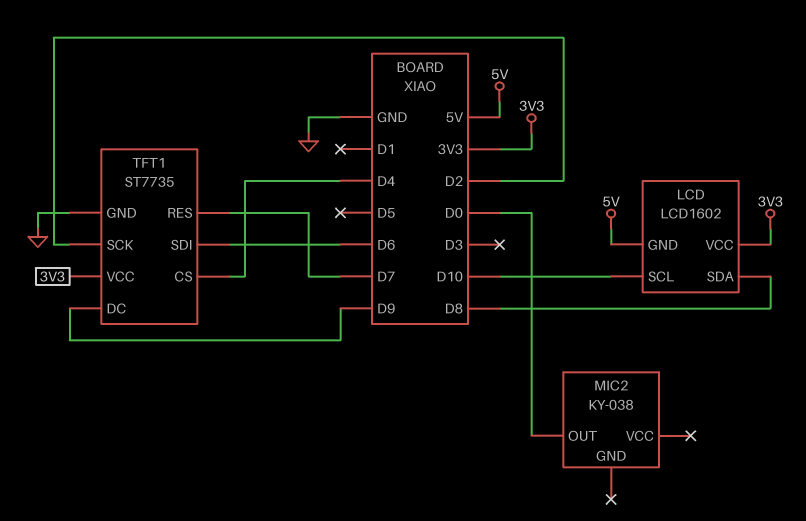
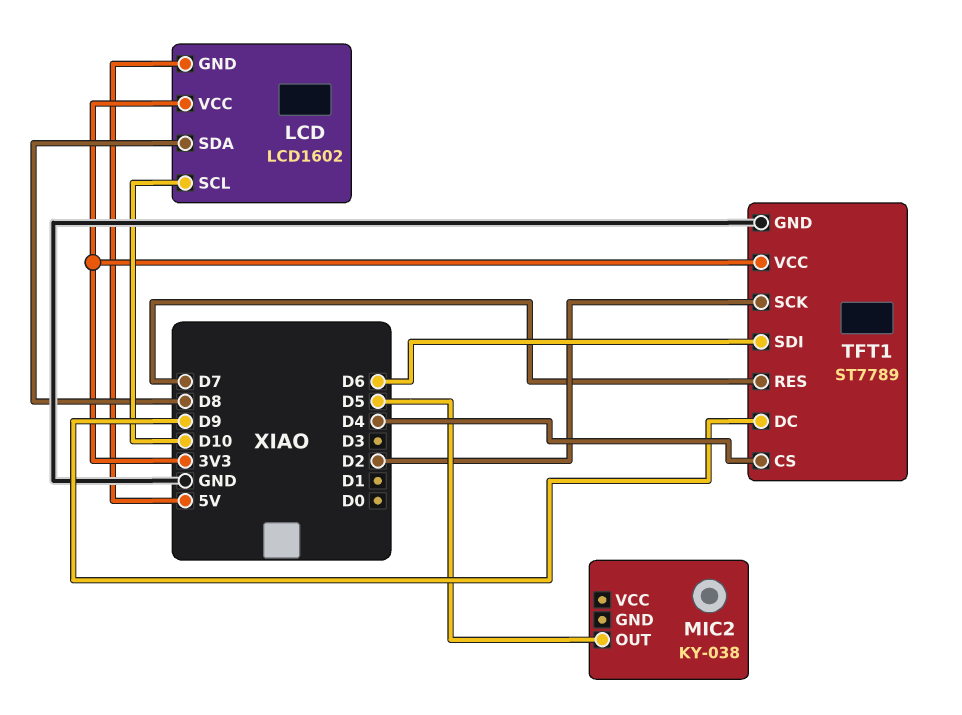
MIC2 pin OUT: D0 -> D5
TFT1: ST7735 -> ST7789

